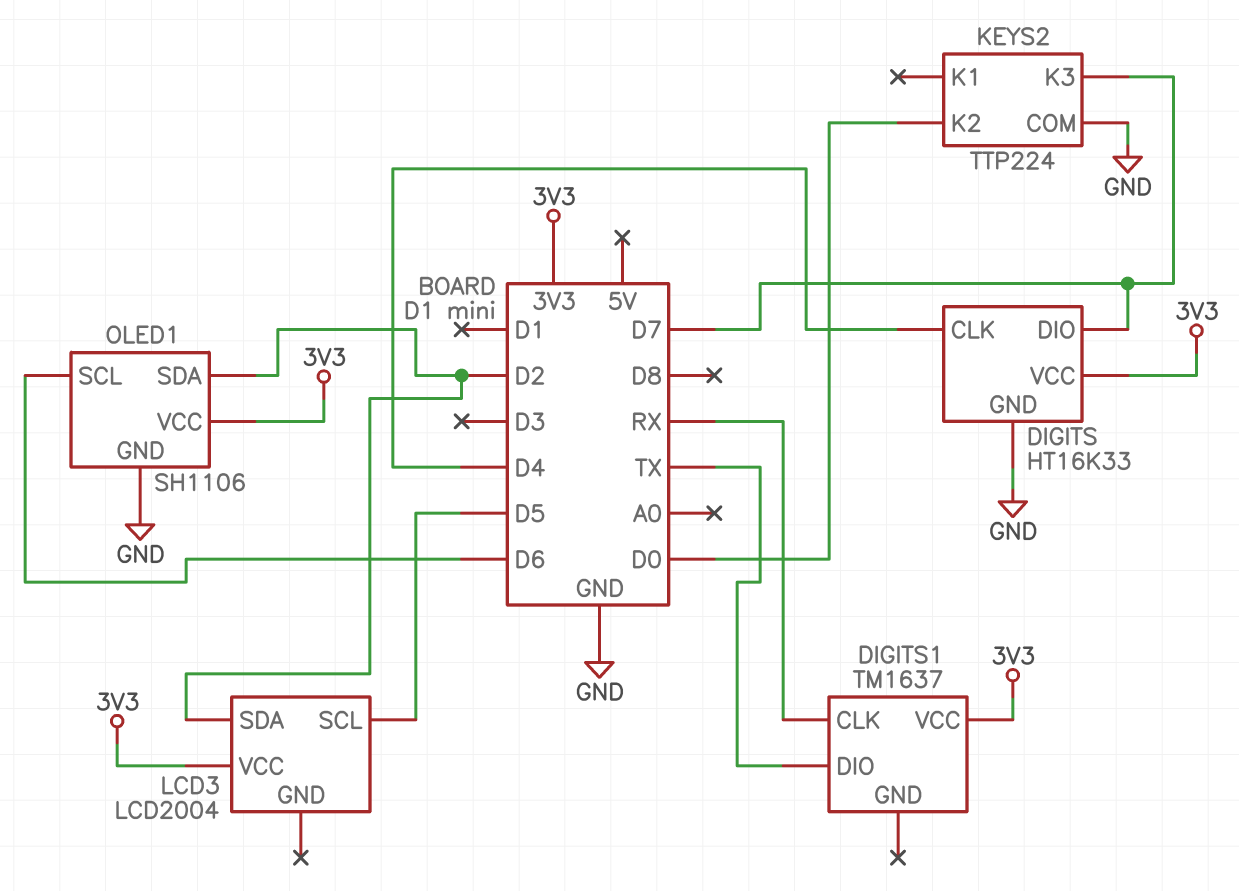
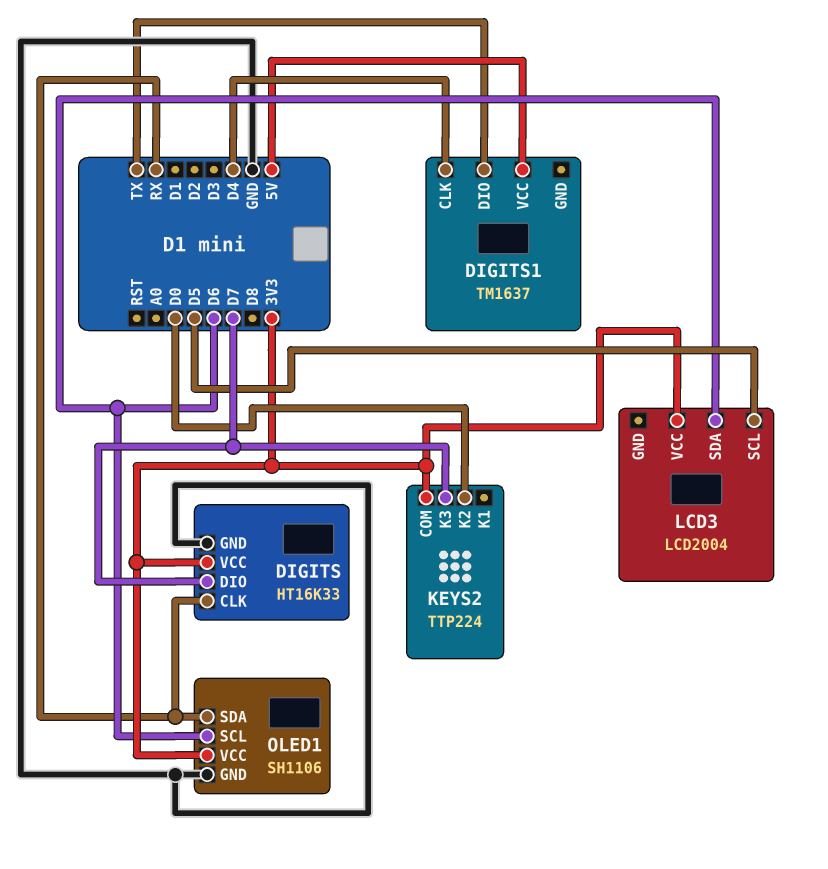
DIGITS pin CLK: D4 -> RX
DIGITS1 pin CLK: RX -> D4
DIGITS1 pin VCC: 3V3 -> 5V
KEYS2 pin COM: GND -> 3V3
LCD3 pin SDA: D2 -> D6
OLED1 pin SDA: D2 -> RX

